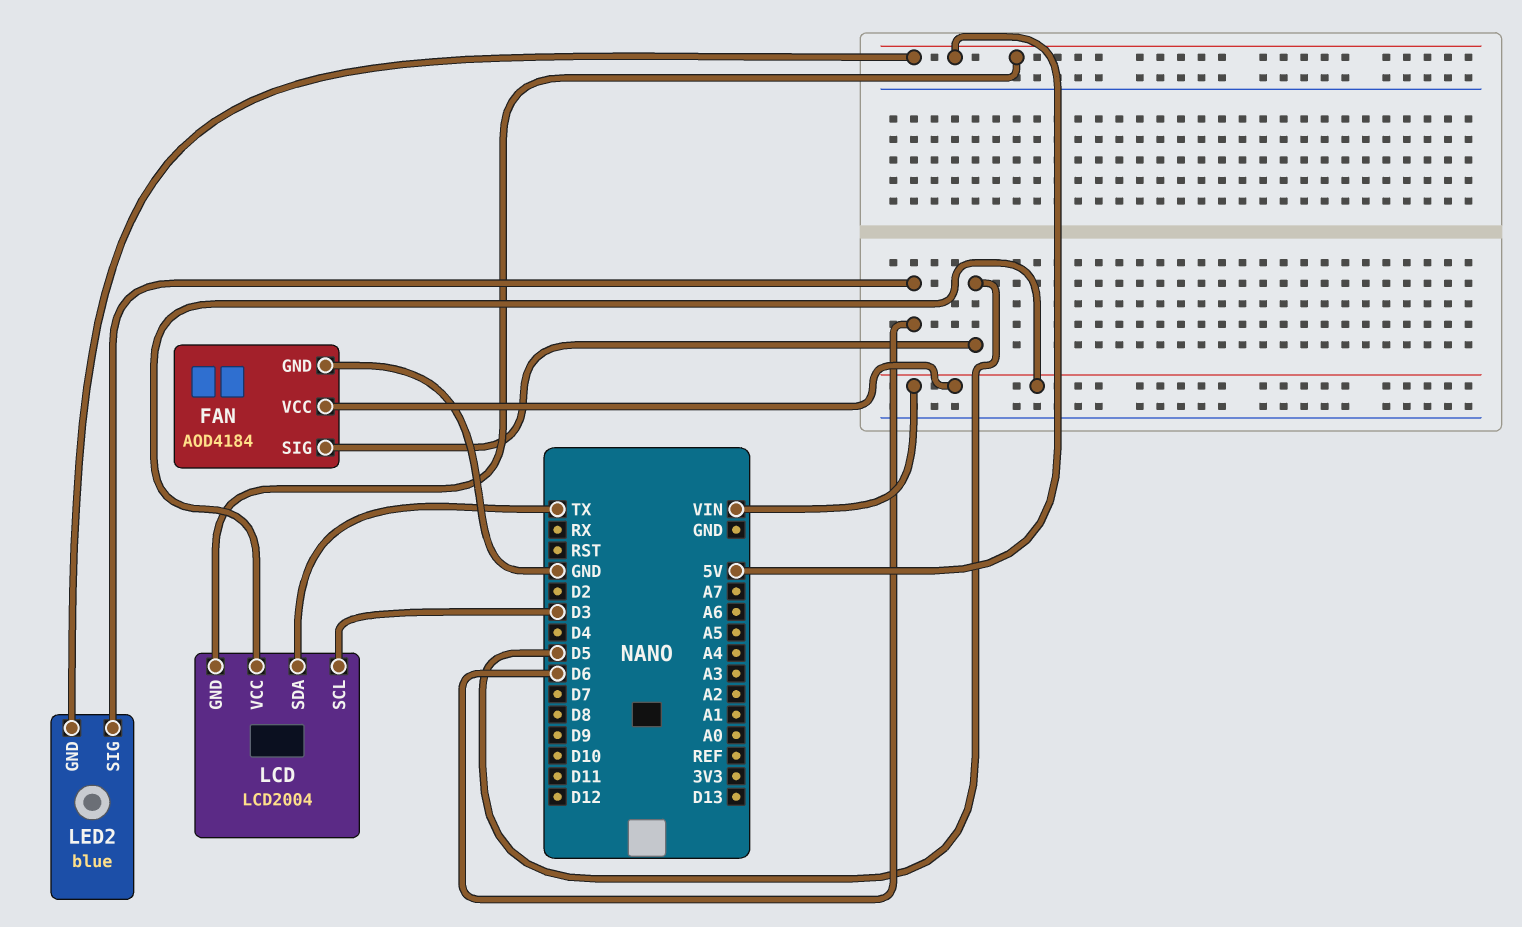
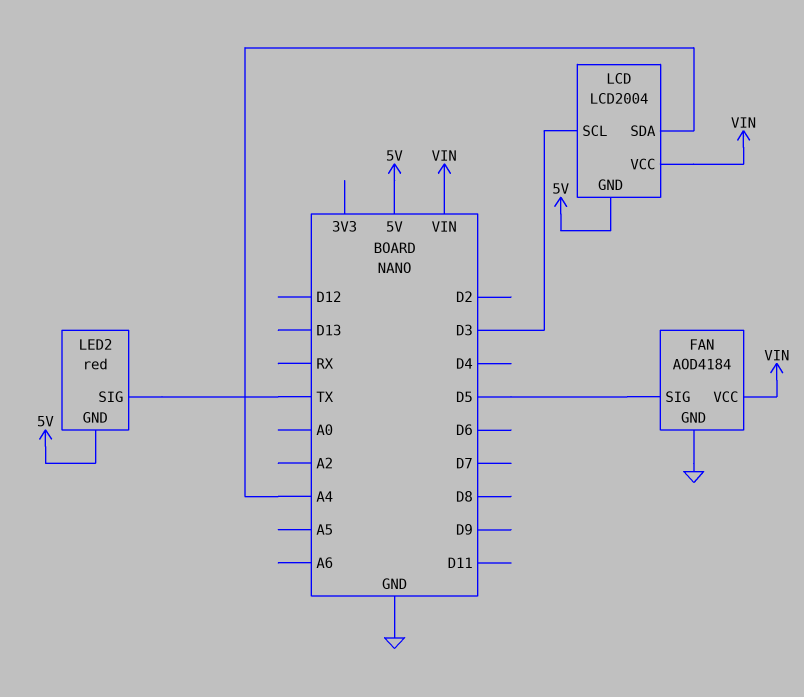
LCD pin SDA: TX -> A4
LED2: blue -> red
LED2 pin SIG: D6 -> TX

